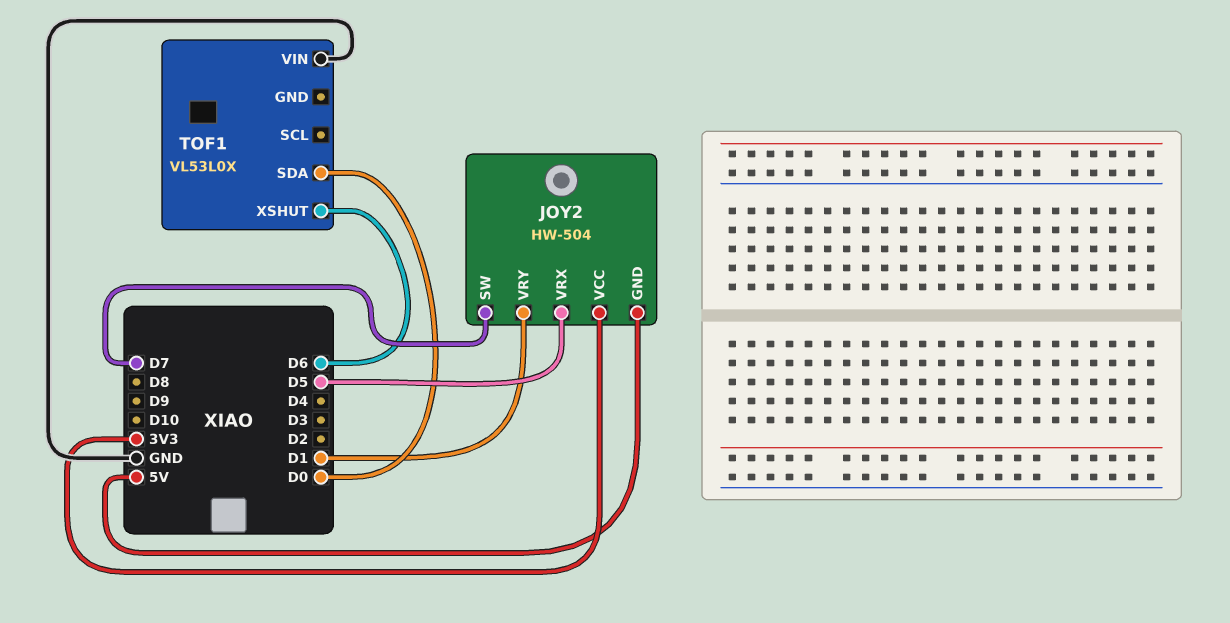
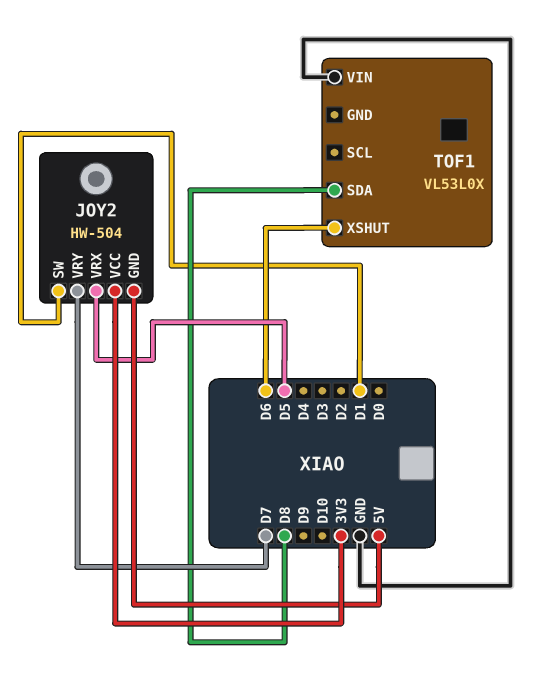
JOY2 pin SW: D7 -> D1
JOY2 pin VRY: D1 -> D7
TOF1 pin SDA: D0 -> D8

